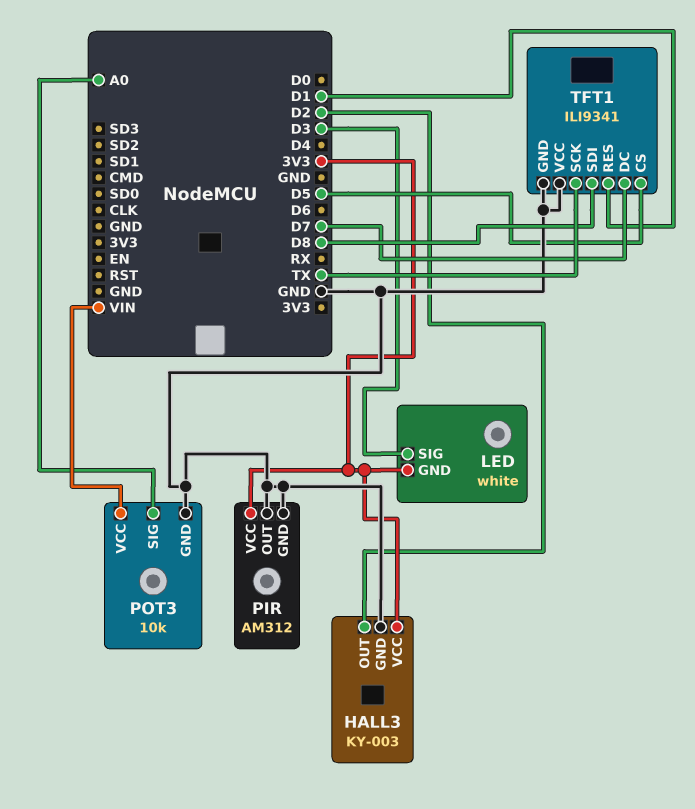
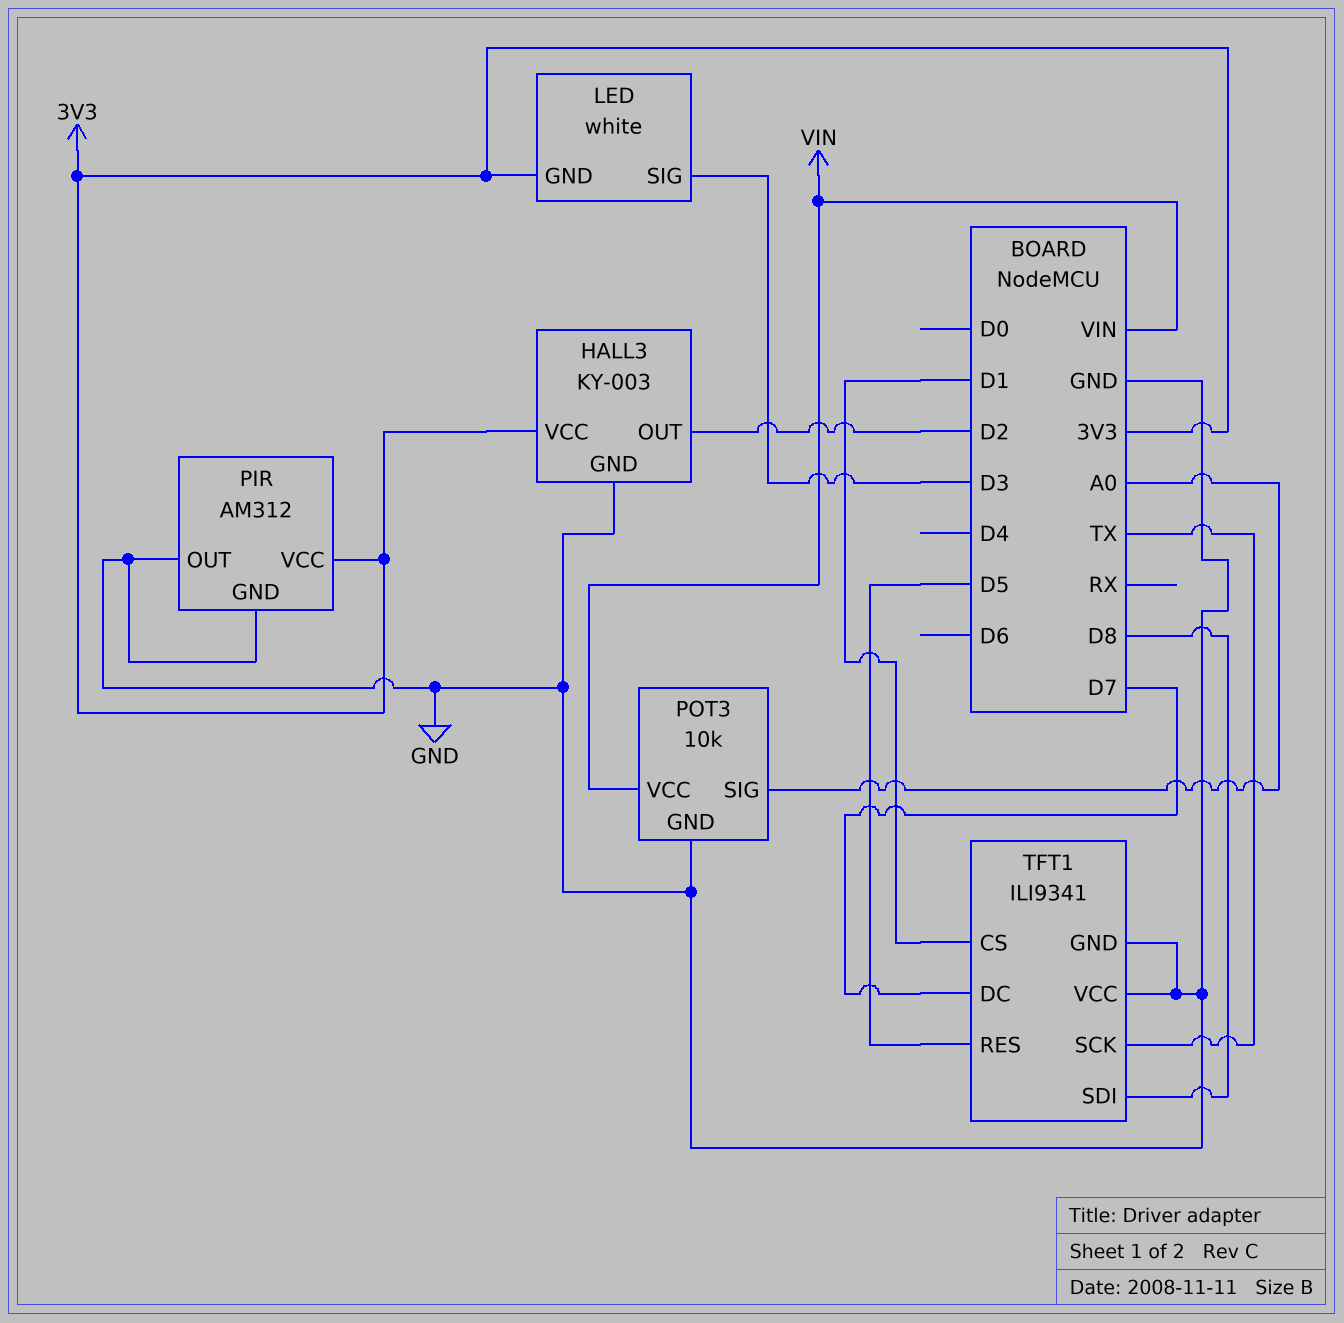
TFT1 pin CS: D5 -> D1
TFT1 pin RES: D1 -> D5

